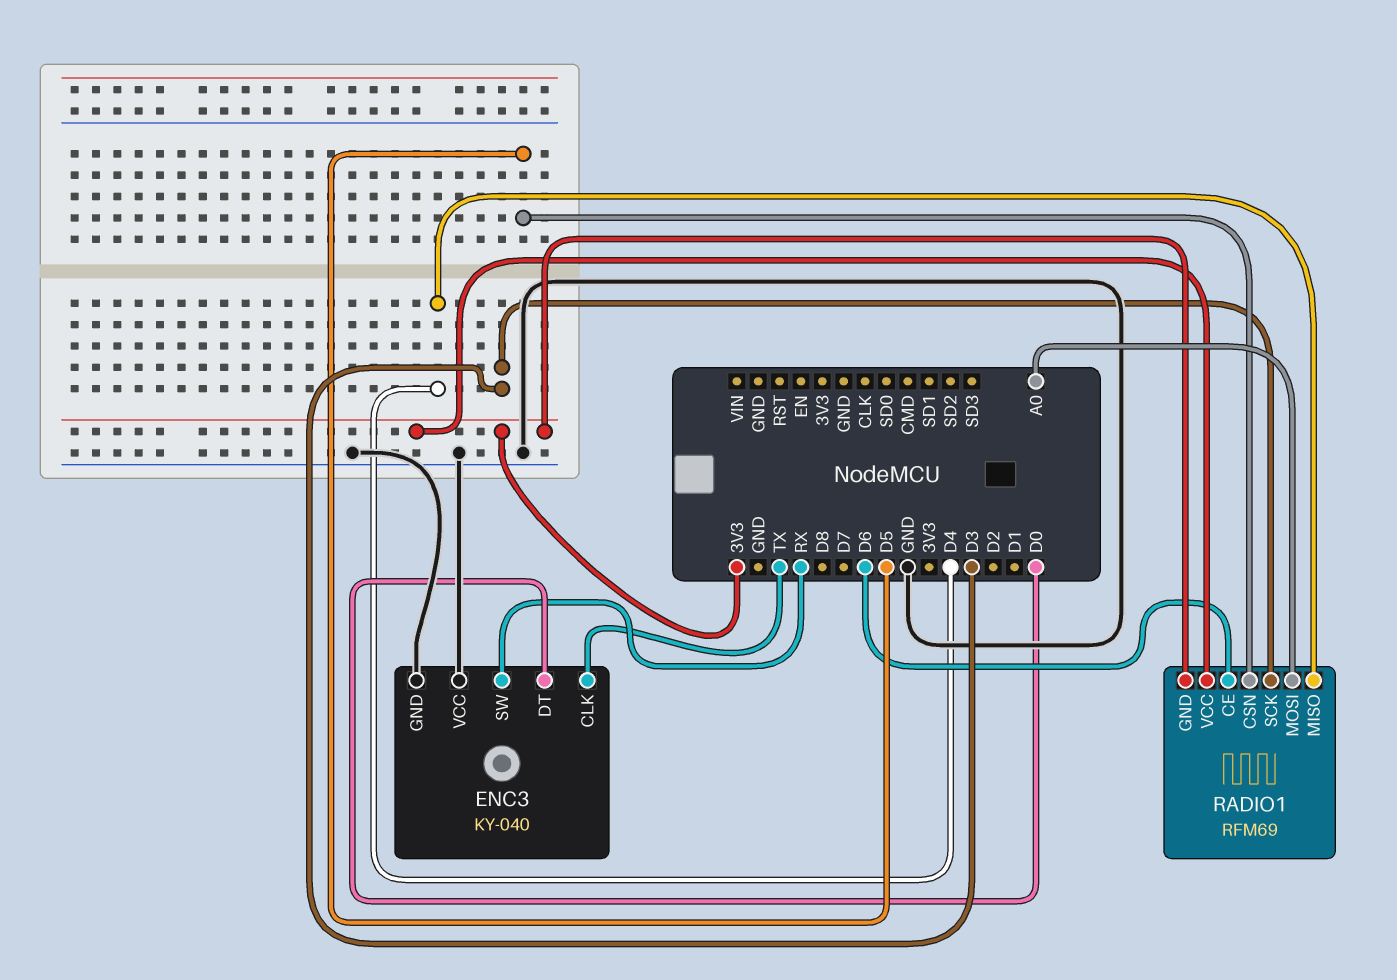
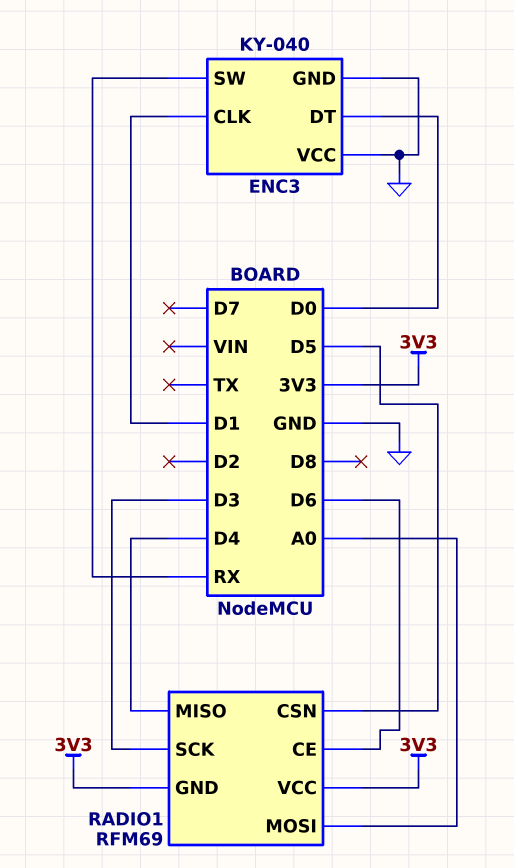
ENC3 pin CLK: TX -> D1

